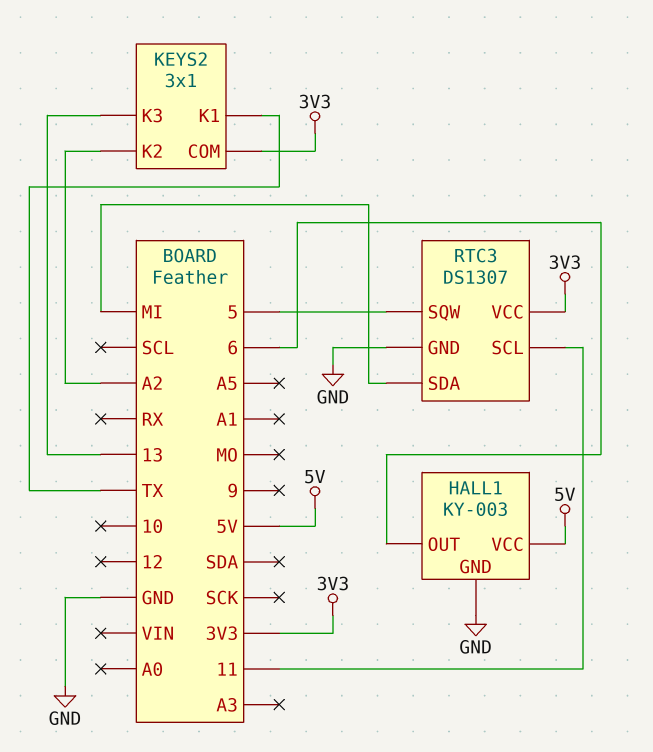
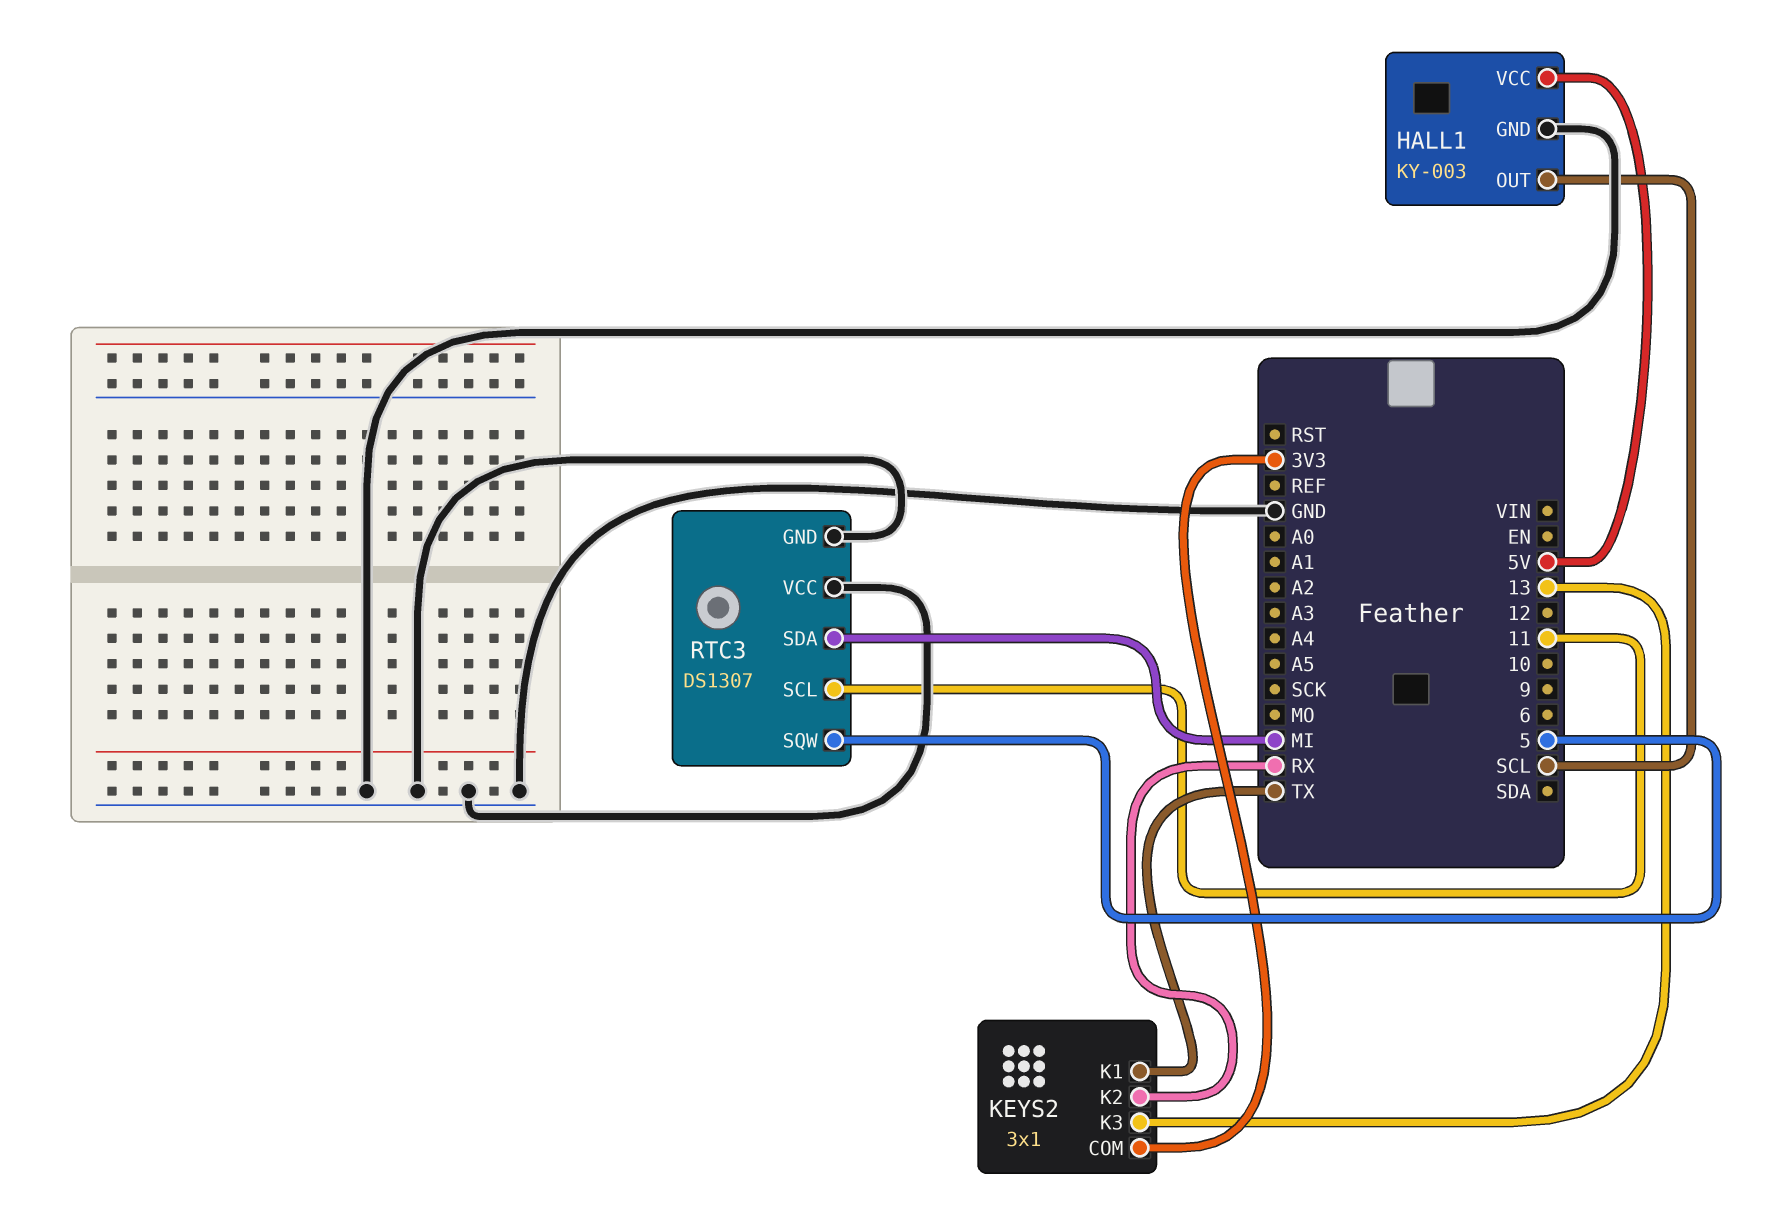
HALL1 pin OUT: 6 -> SCL
KEYS2 pin K2: A2 -> RX
RTC3 pin VCC: 3V3 -> GND

